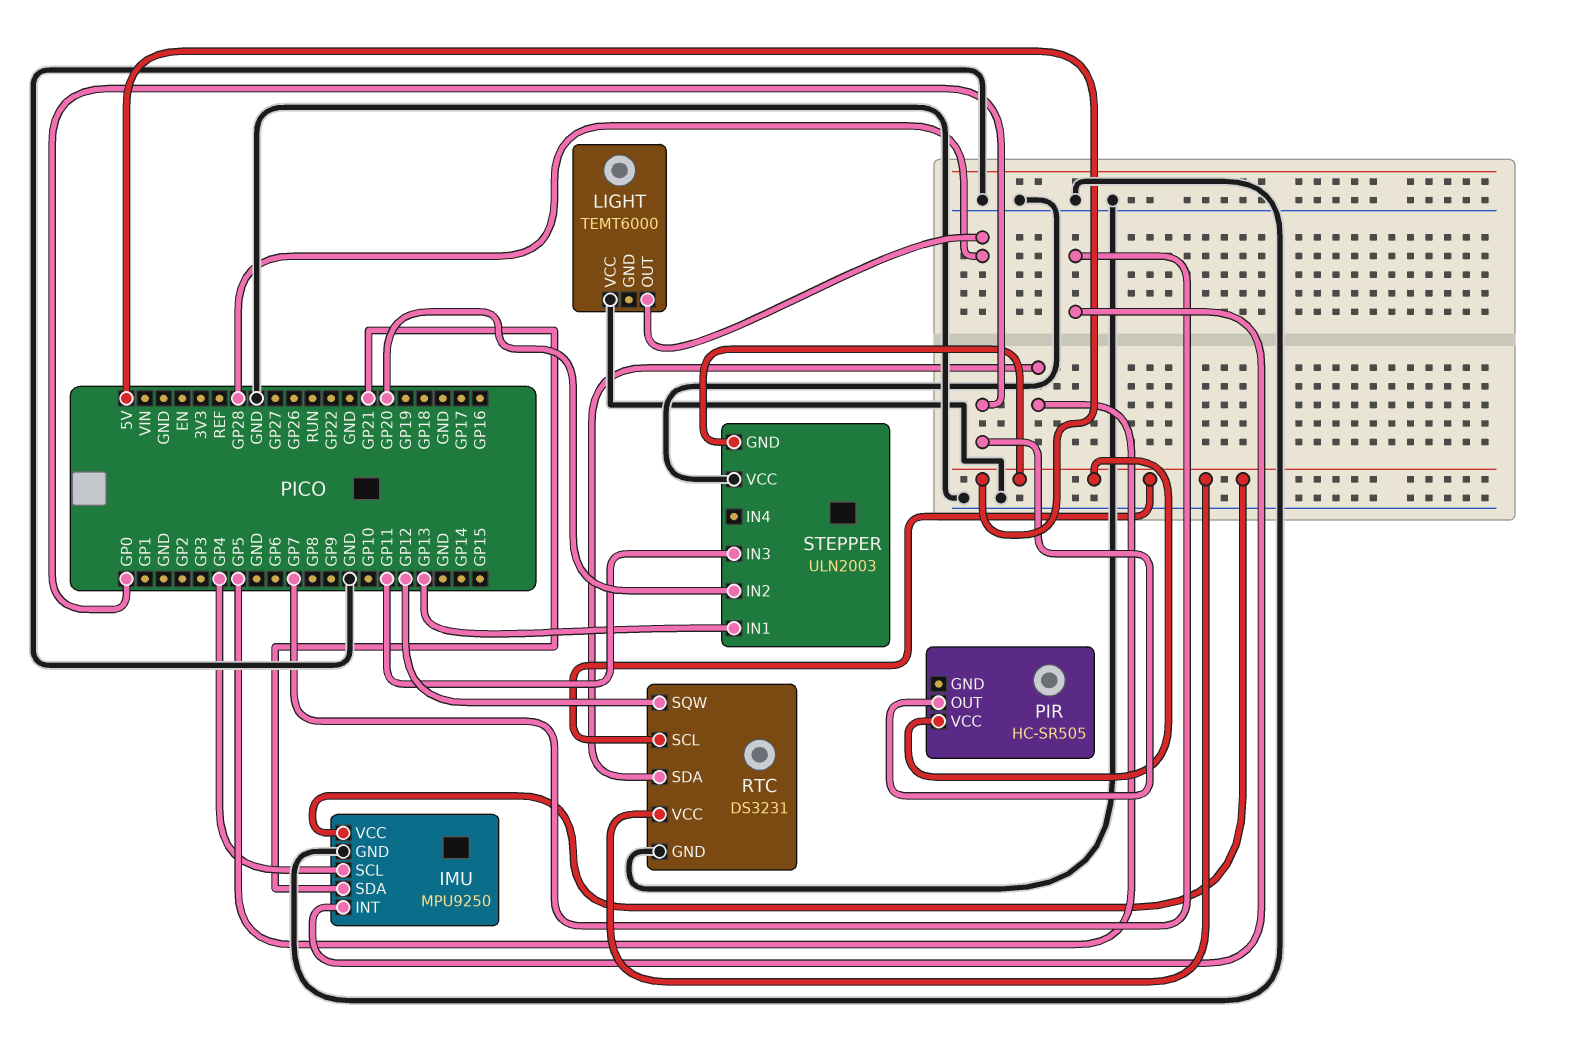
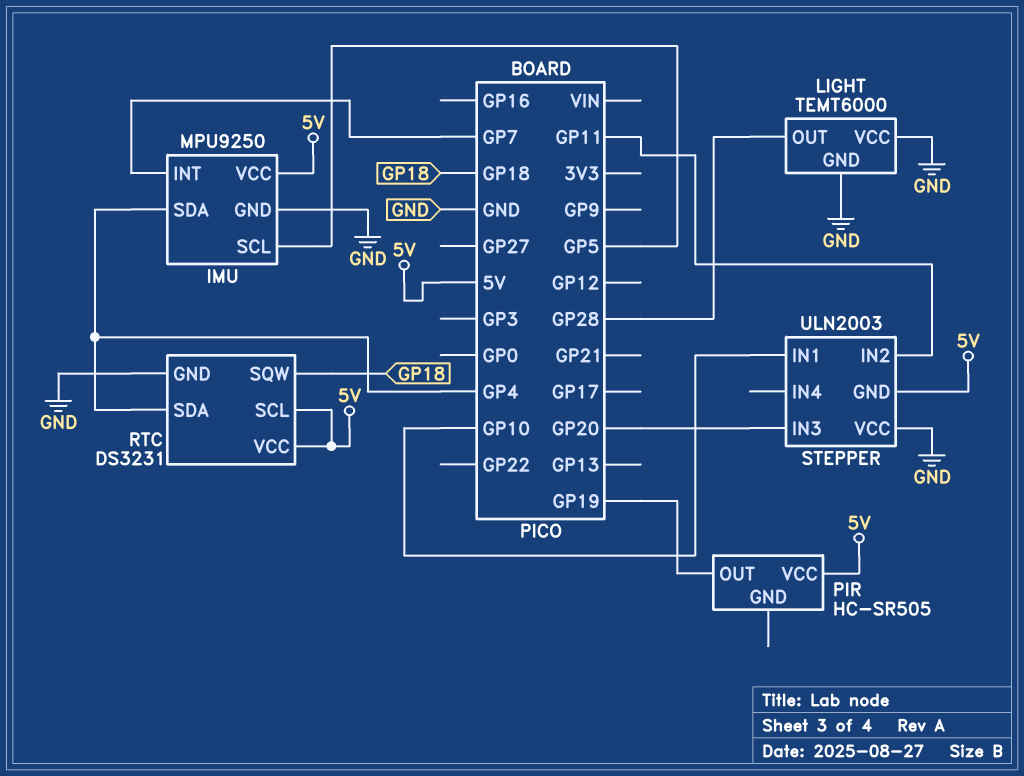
IMU pin SCL: GP4 -> GP5
IMU pin SDA: GP21 -> GP4
LIGHT pin GND: none -> GND
PIR pin OUT: GP0 -> GP19
RTC pin SDA: GP5 -> GP4
RTC pin SQW: GP12 -> GP18
STEPPER pin IN1: GP13 -> GP10
STEPPER pin IN2: GP20 -> GP11
STEPPER pin IN3: GP11 -> GP20

